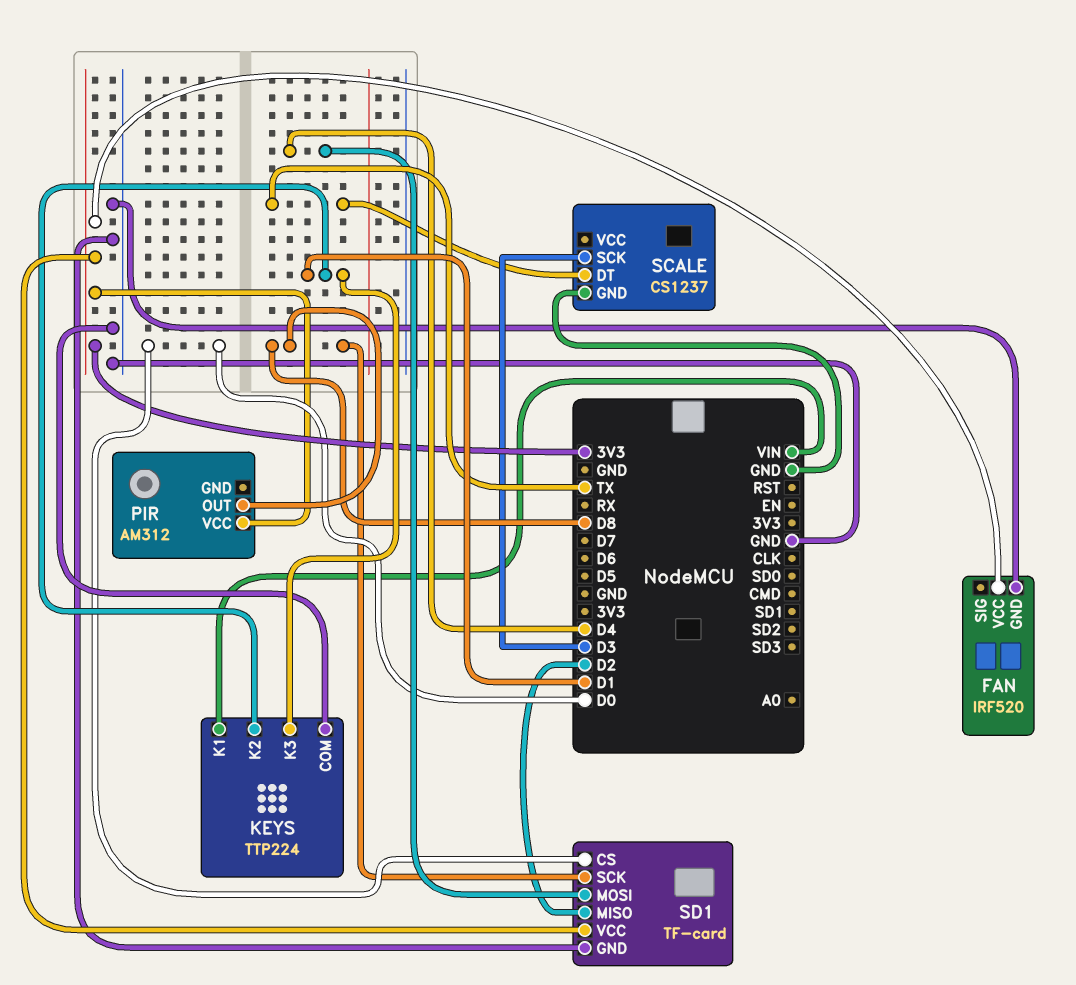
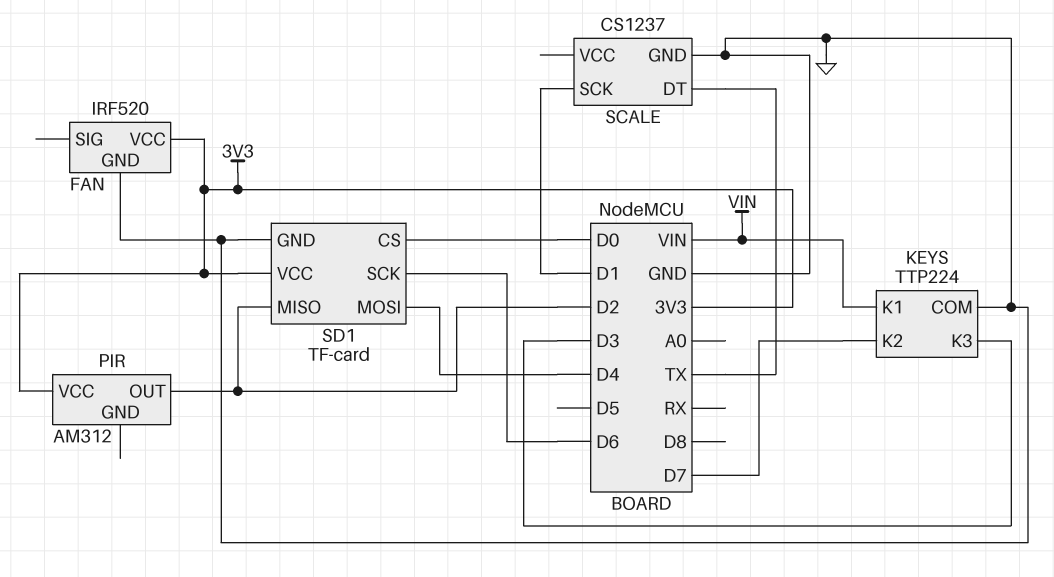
KEYS pin K2: D1 -> D7
KEYS pin K3: D1 -> D3
PIR pin OUT: D8 -> D2
SCALE pin SCK: D3 -> D1
SD1 pin SCK: D8 -> D6

